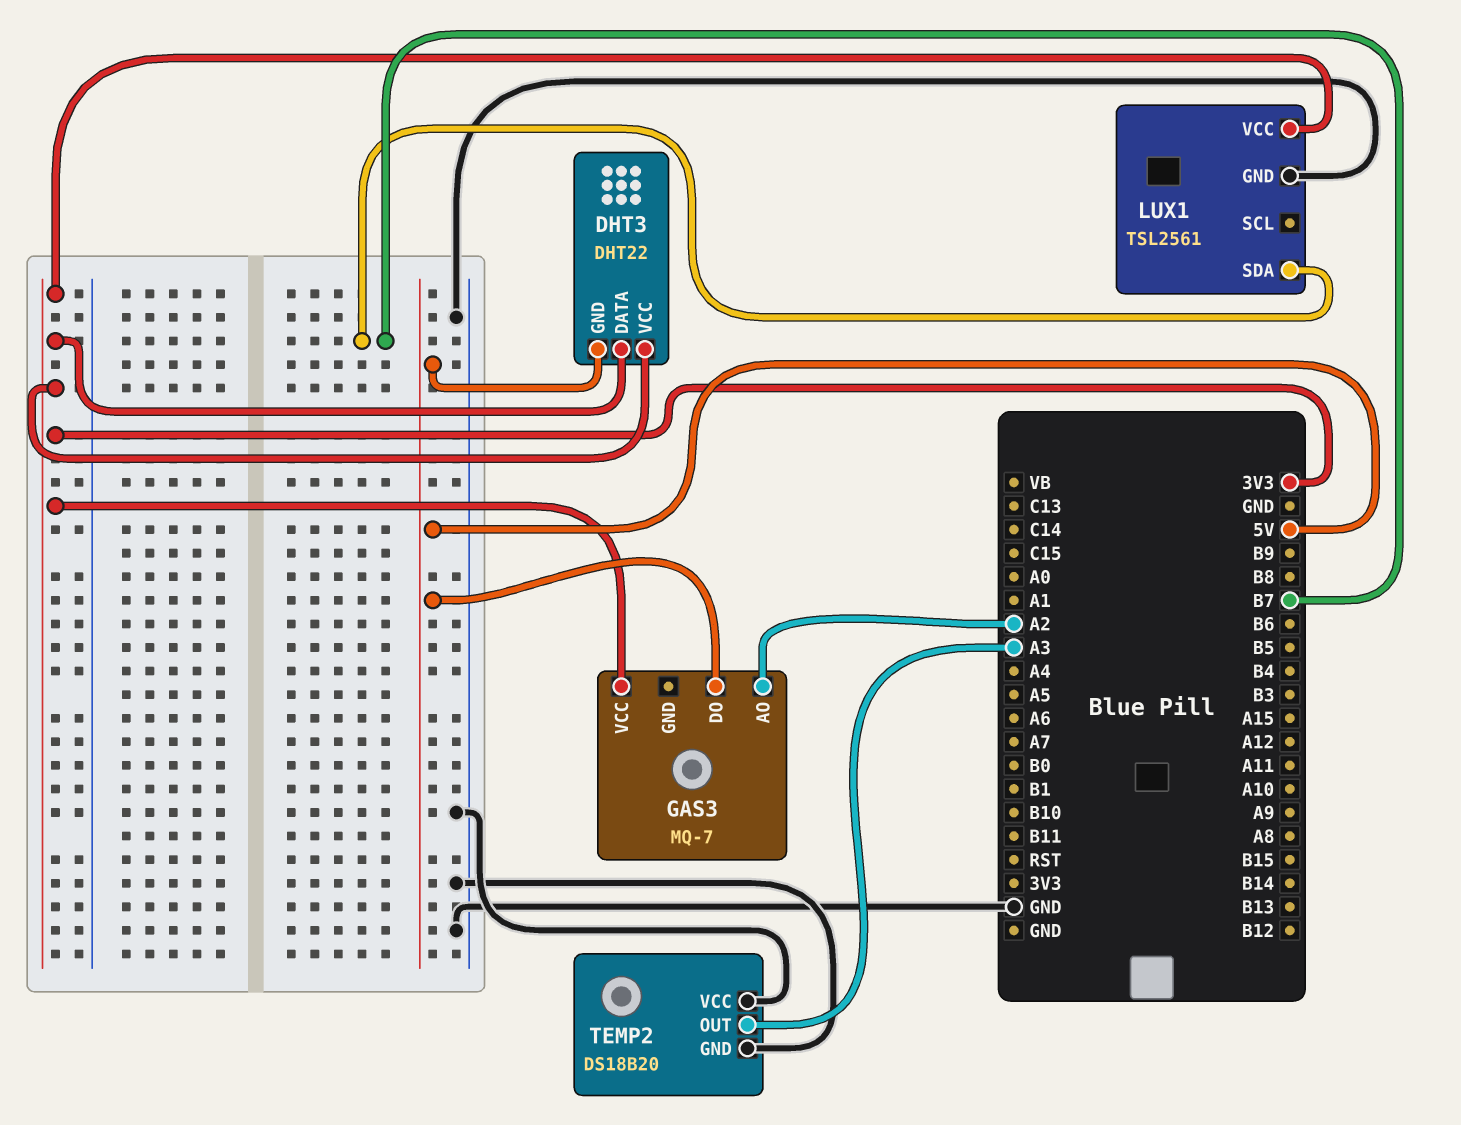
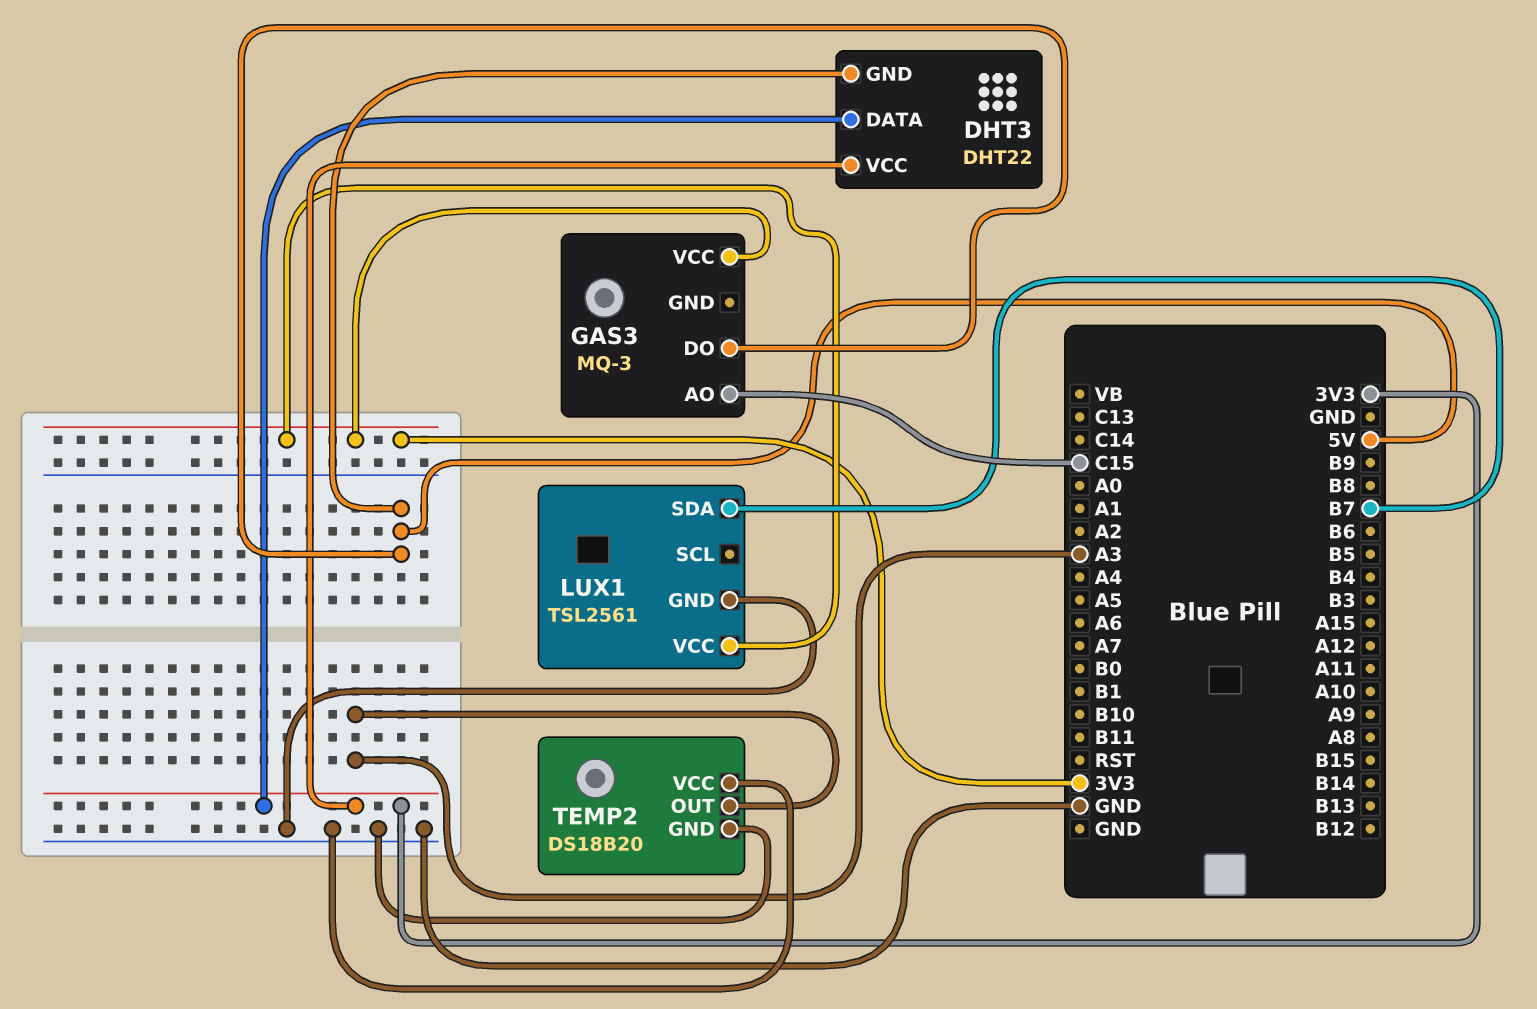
GAS3: MQ-7 -> MQ-3
GAS3 pin AO: A2 -> C15

